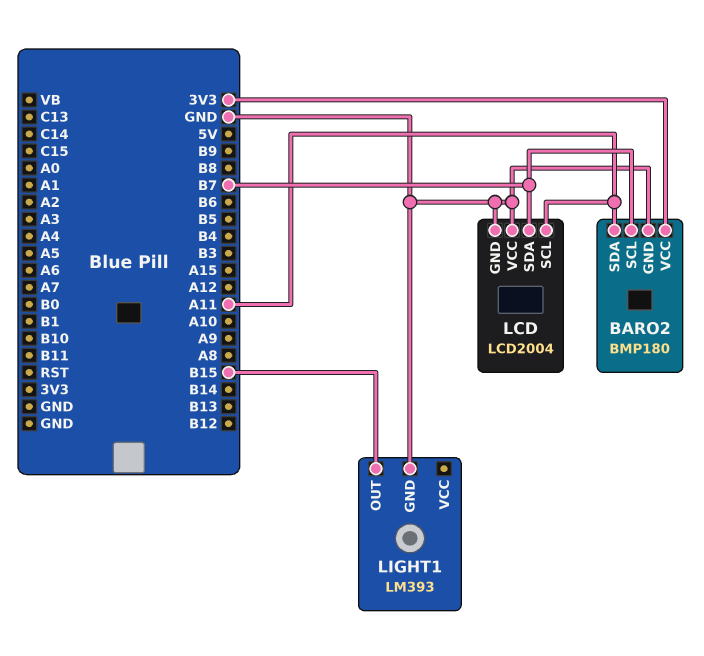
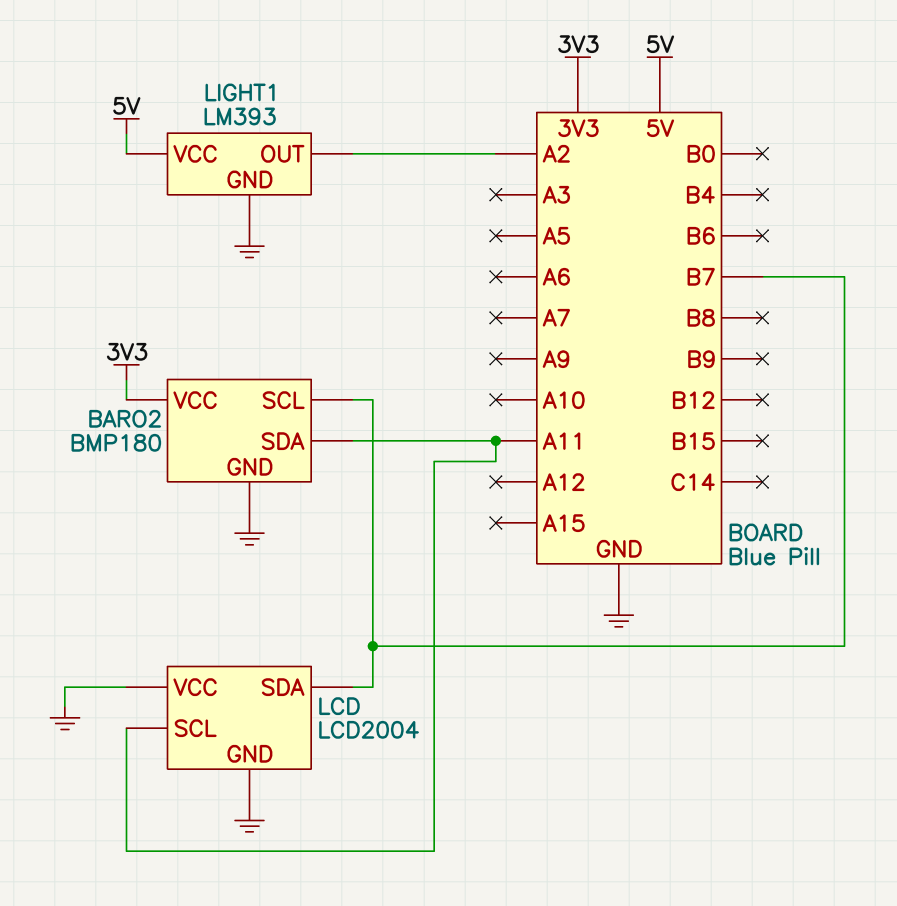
LIGHT1 pin OUT: B15 -> A2
LIGHT1 pin VCC: none -> 5V

